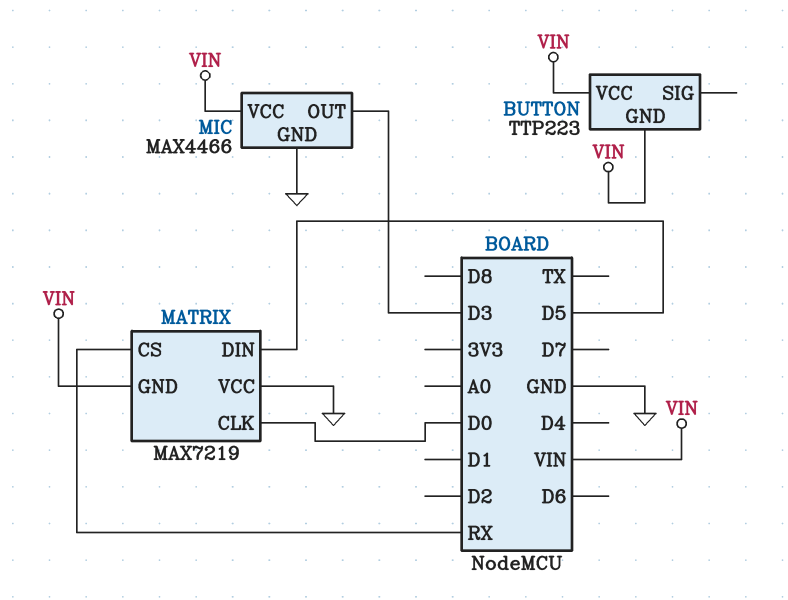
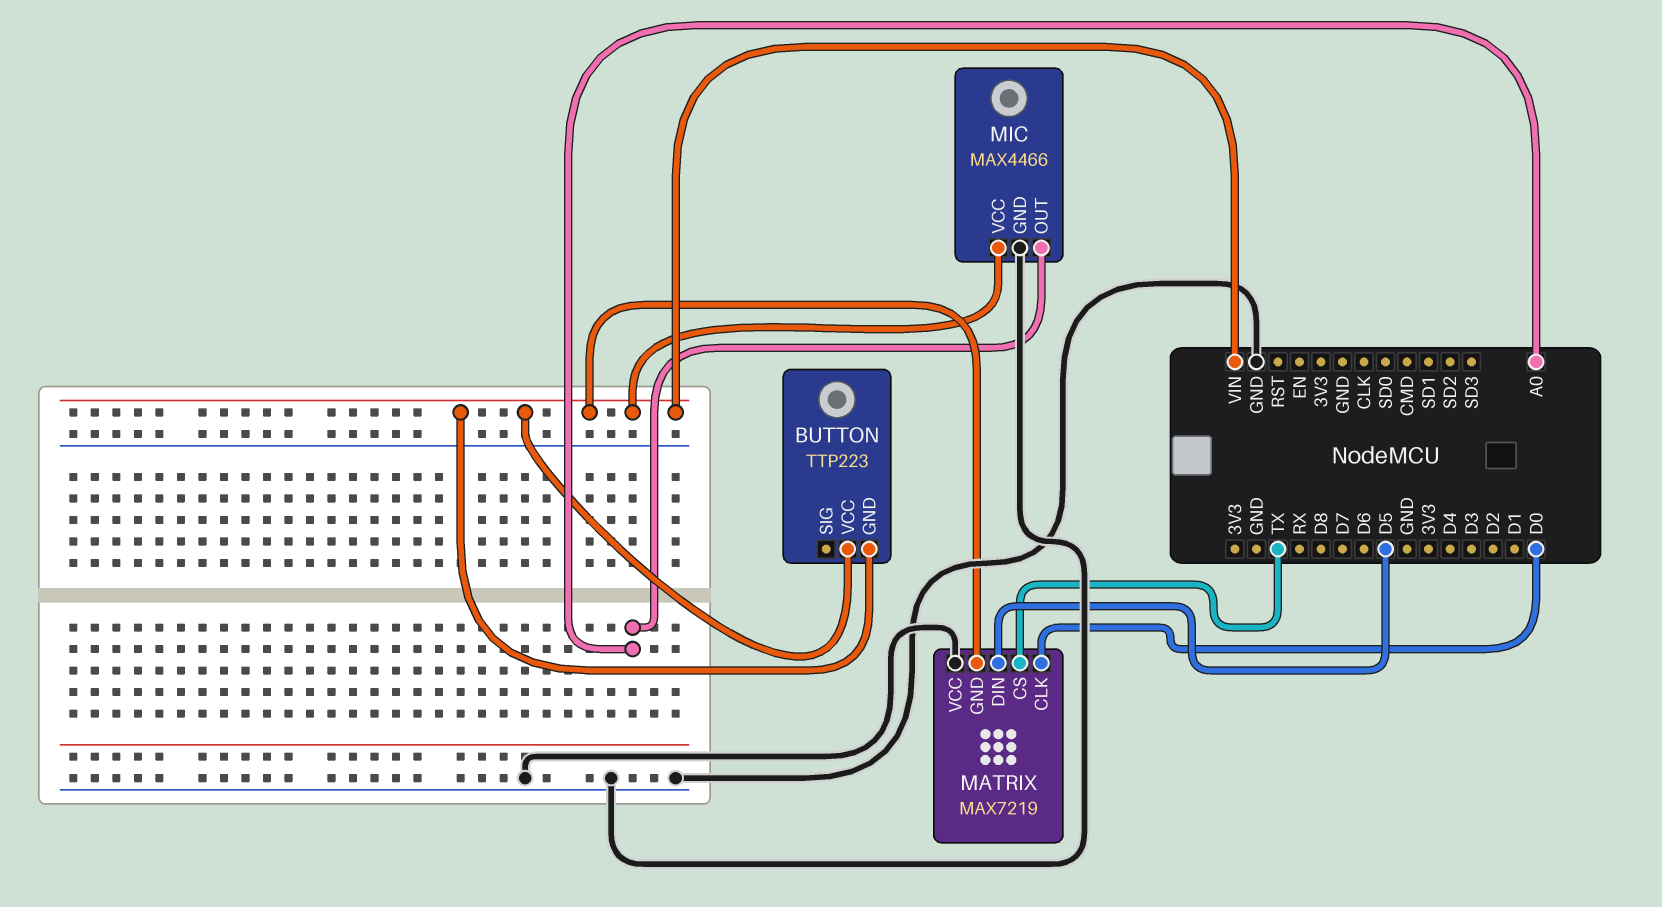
MATRIX pin CS: RX -> TX
MIC pin OUT: D3 -> A0

